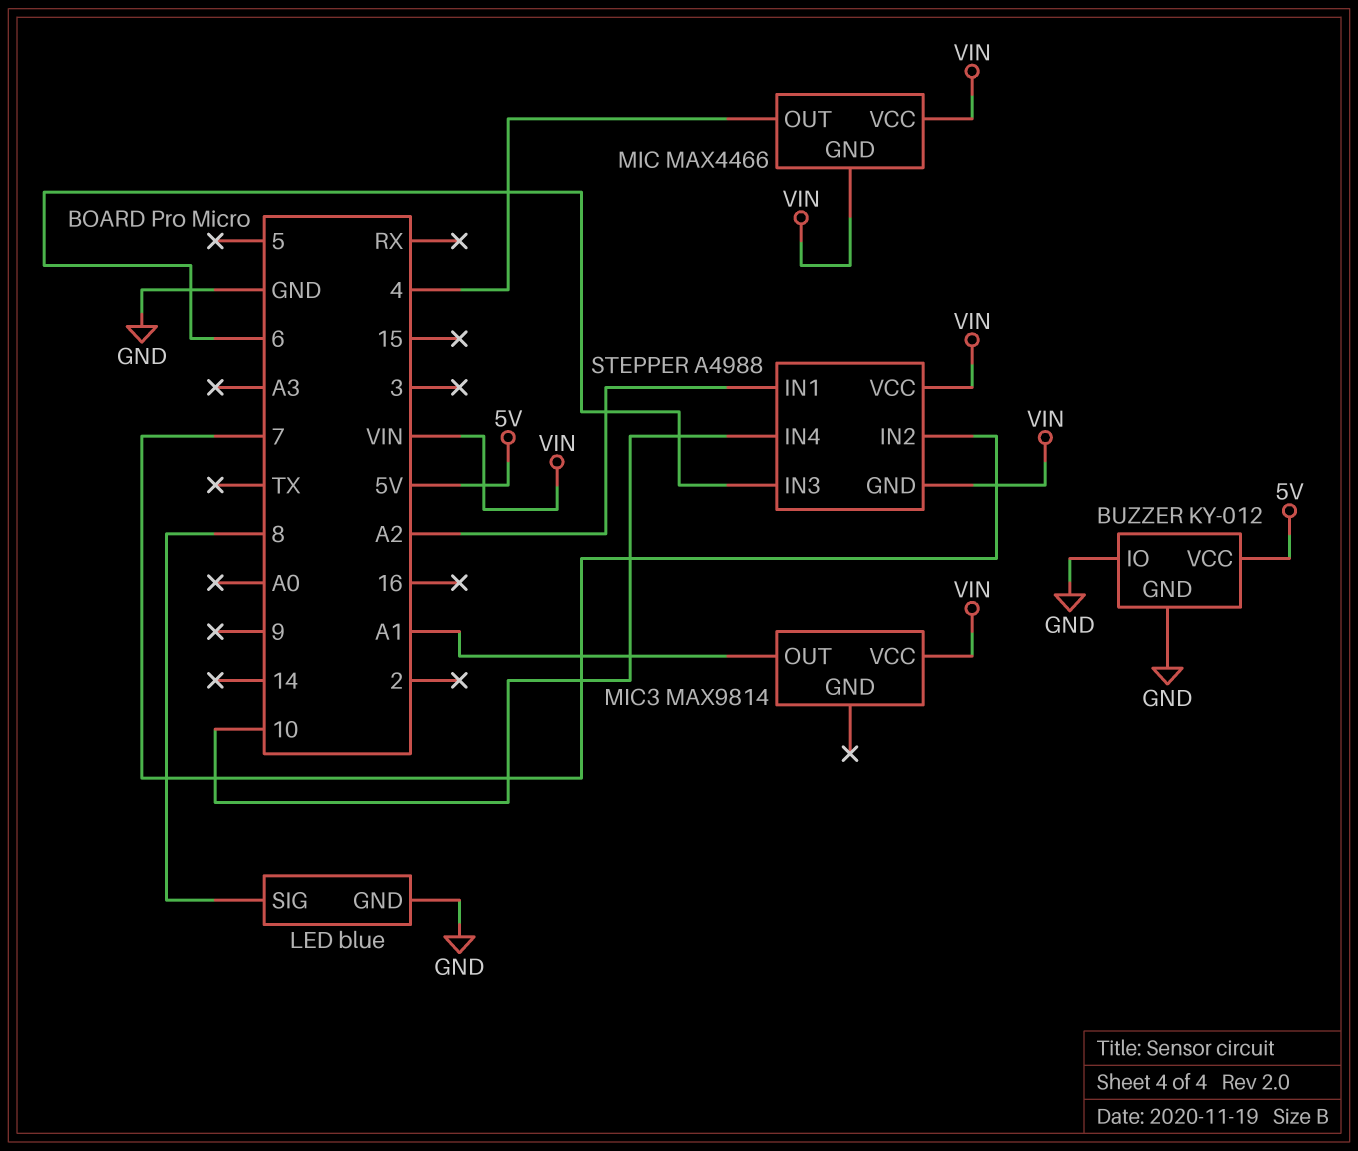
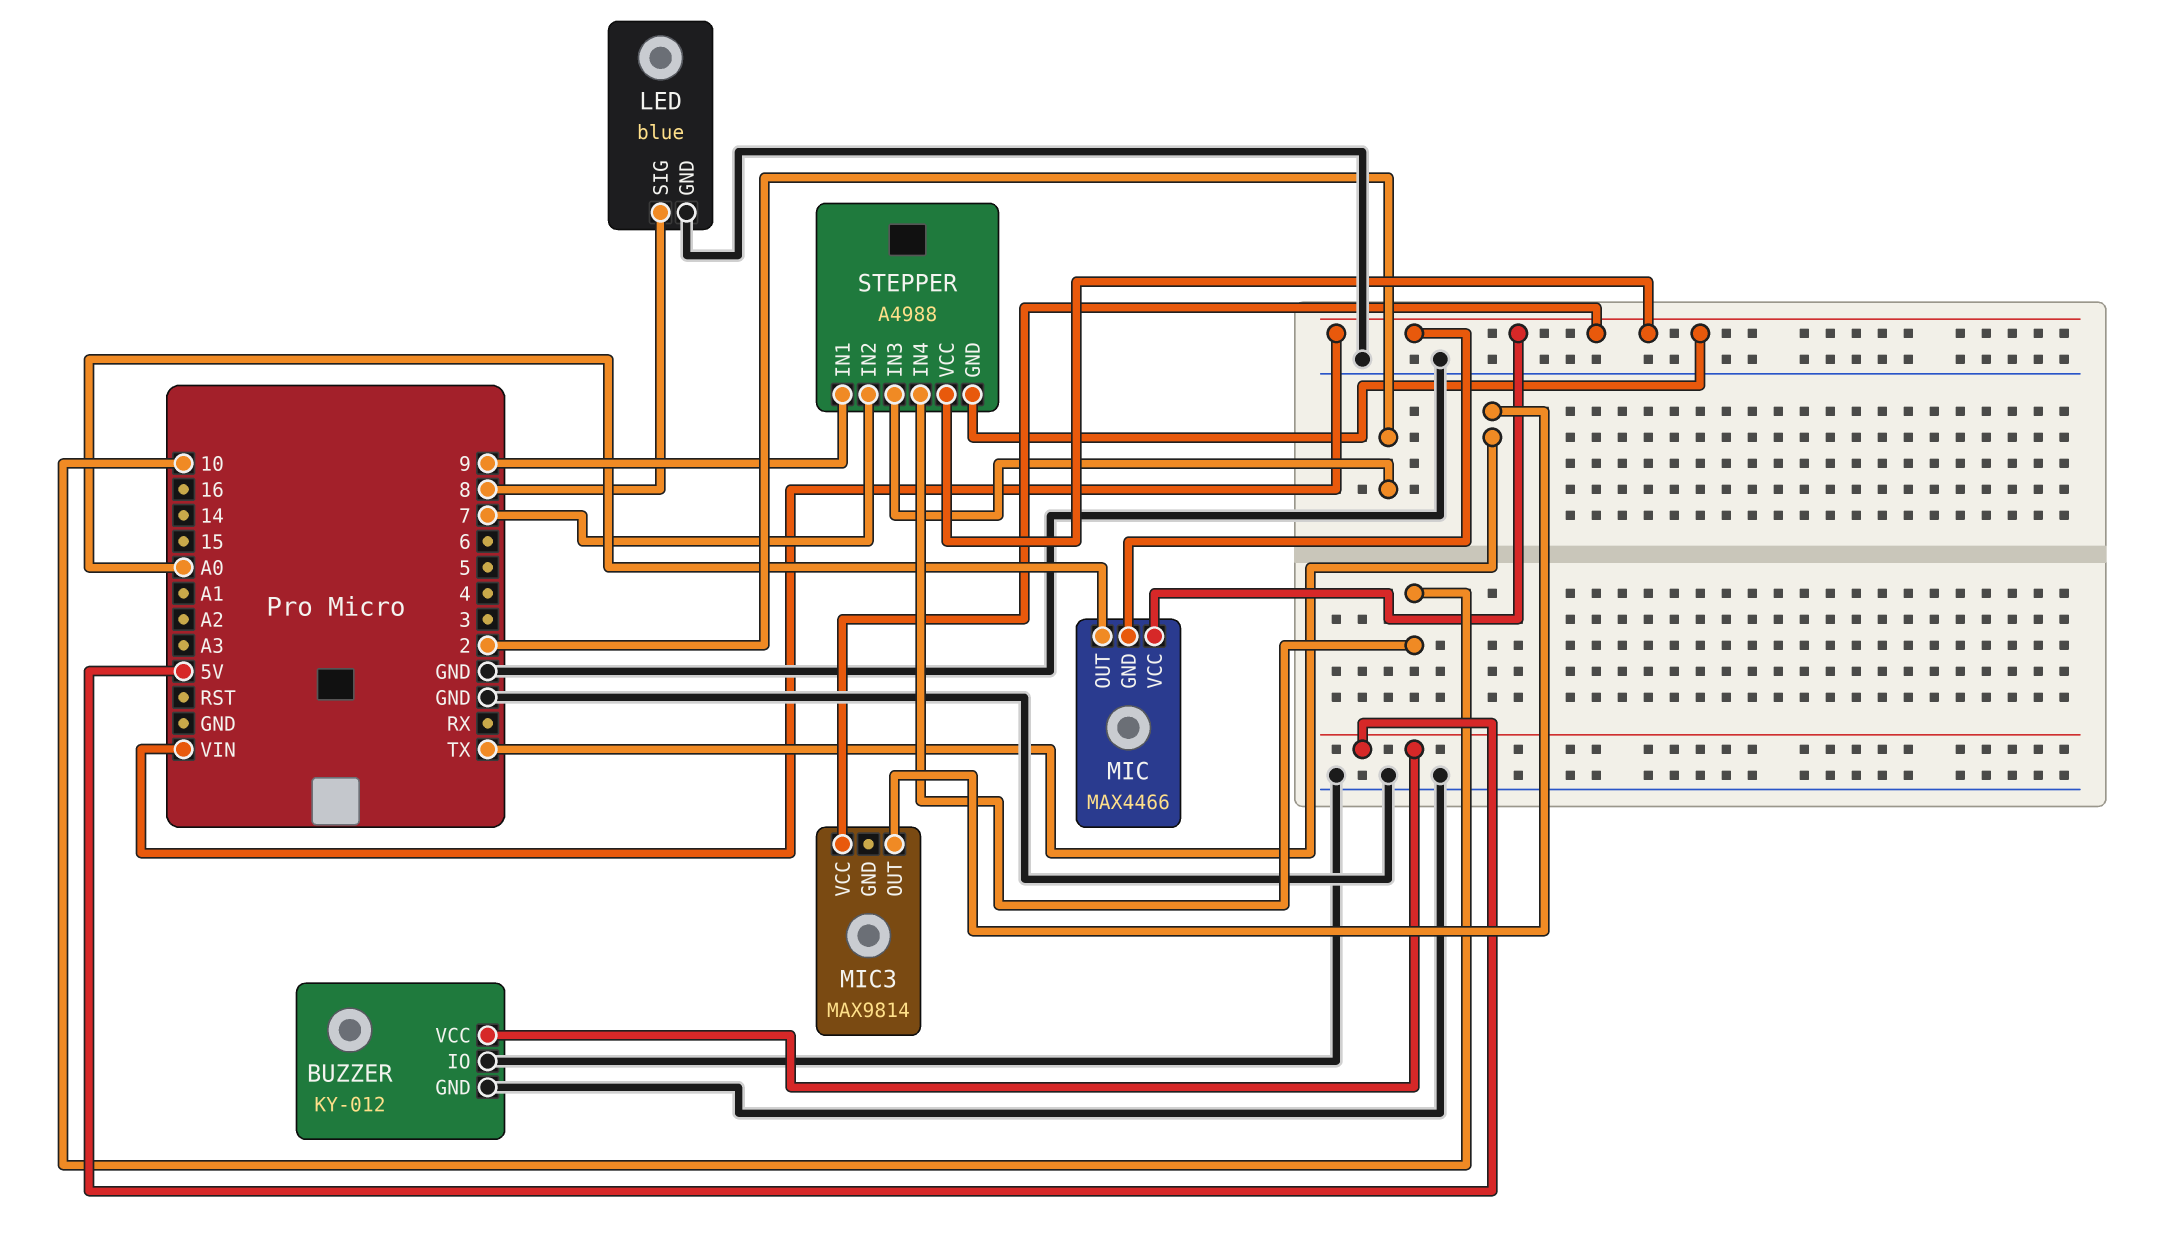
MIC pin OUT: 4 -> A0
MIC3 pin OUT: A1 -> TX
STEPPER pin IN1: A2 -> 9
STEPPER pin IN3: 6 -> 2

